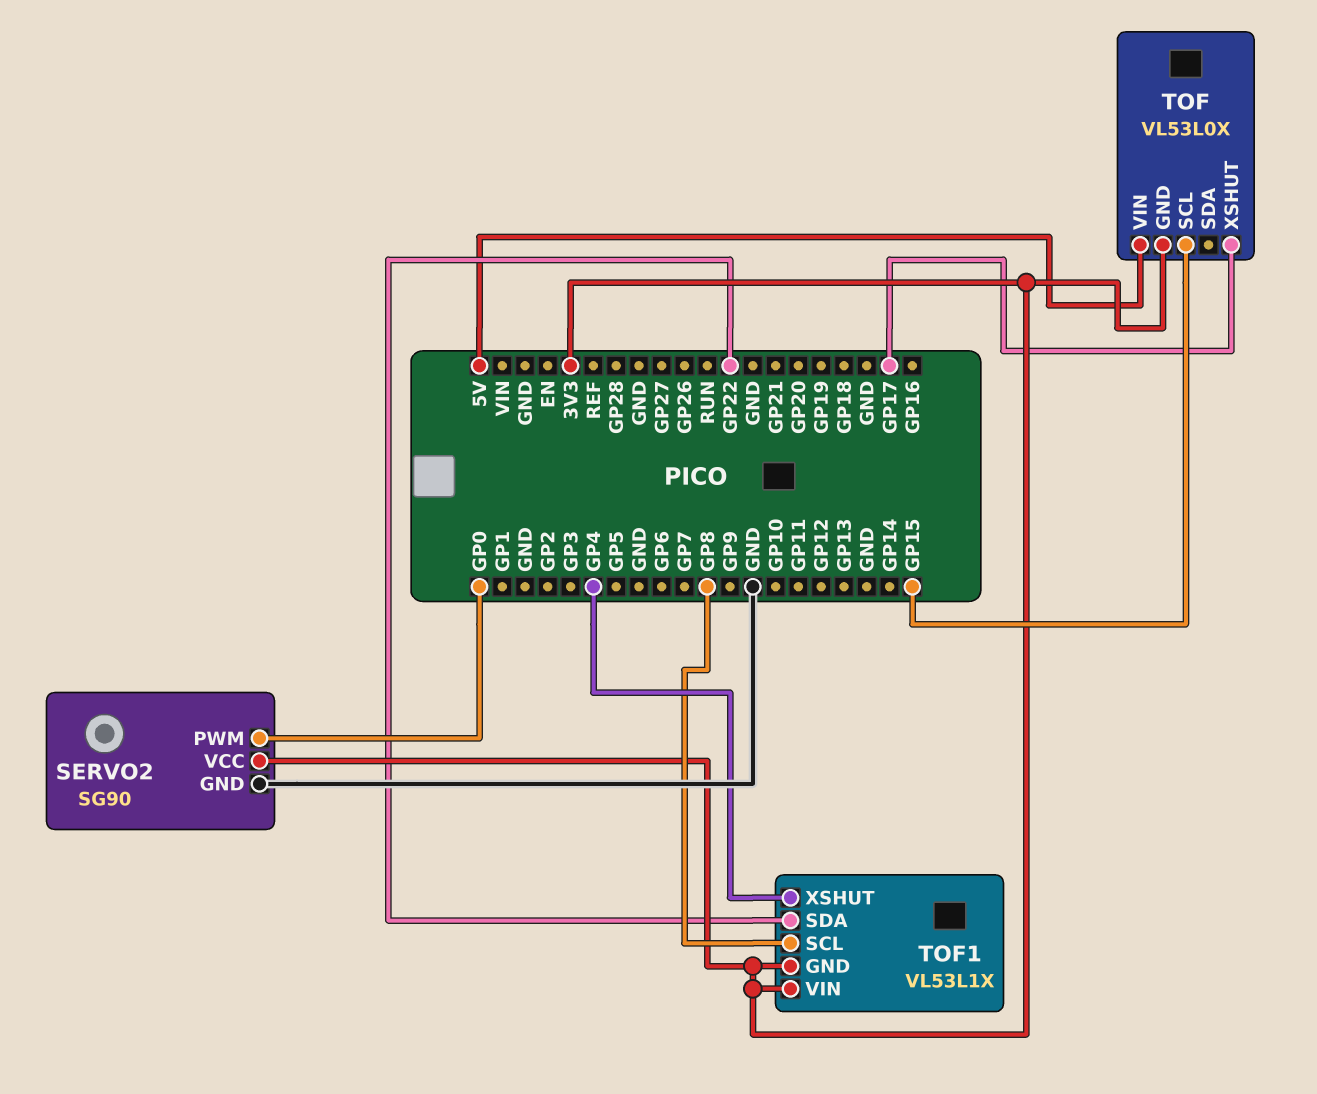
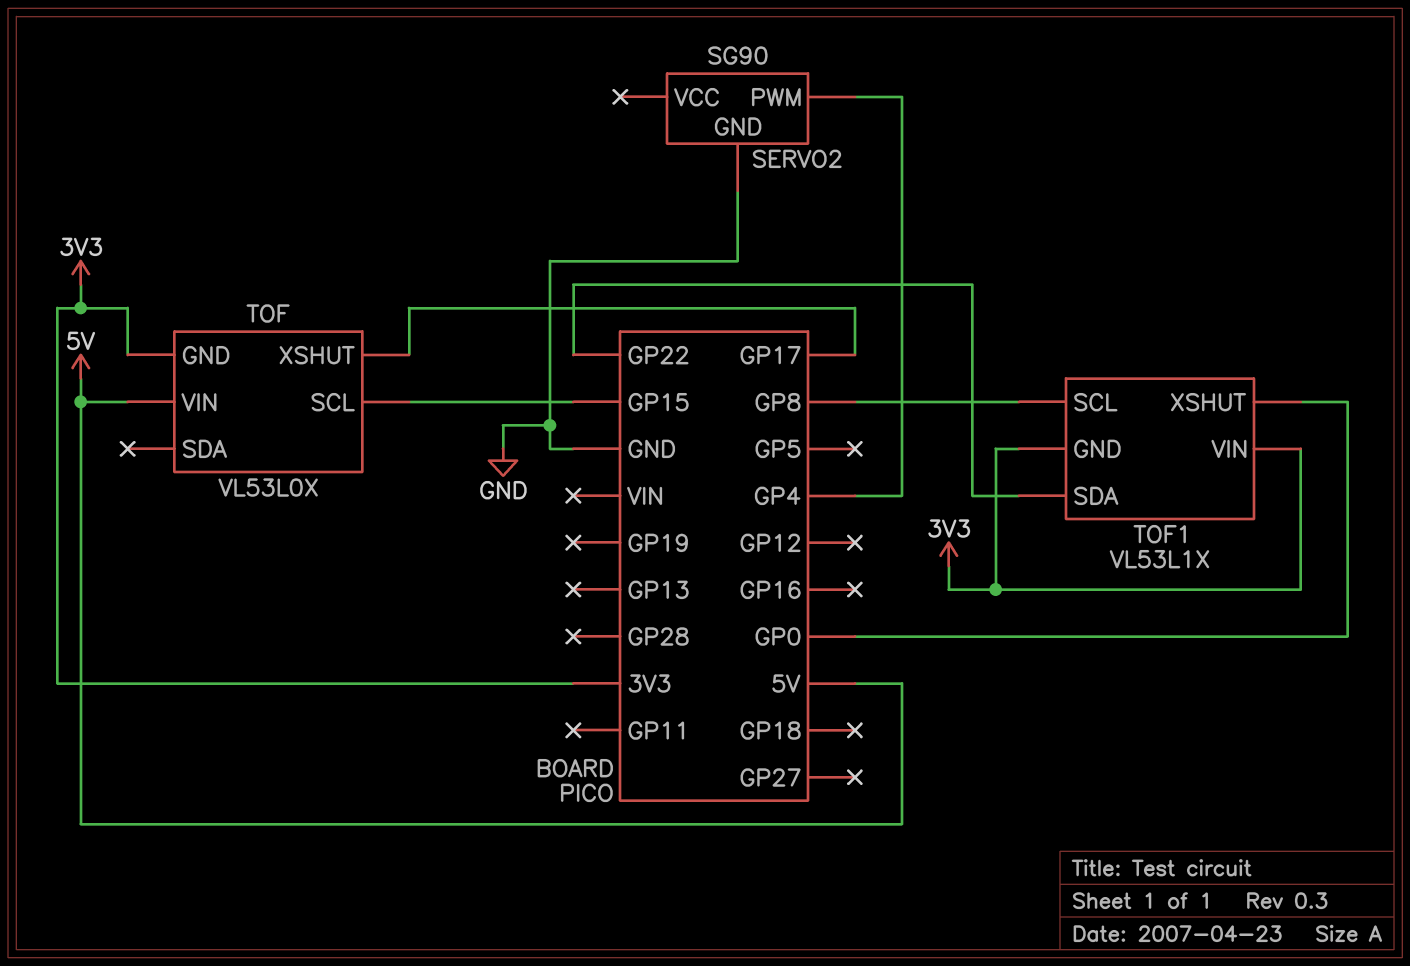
SERVO2 pin PWM: GP0 -> GP4
SERVO2 pin VCC: 3V3 -> none
TOF1 pin XSHUT: GP4 -> GP0

